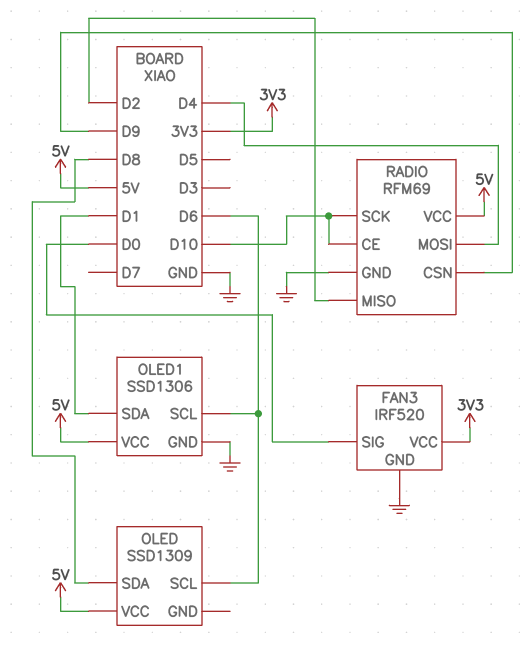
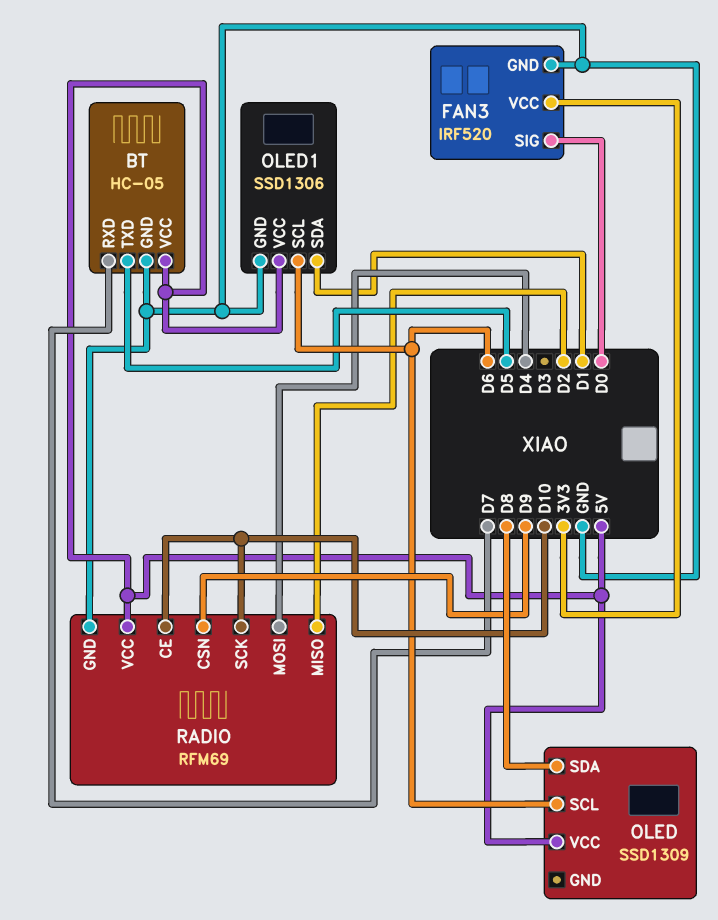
BT: none -> HC-05
BT pin GND: none -> GND
BT pin RXD: none -> D7
BT pin TXD: none -> D5
BT pin VCC: none -> 5V

